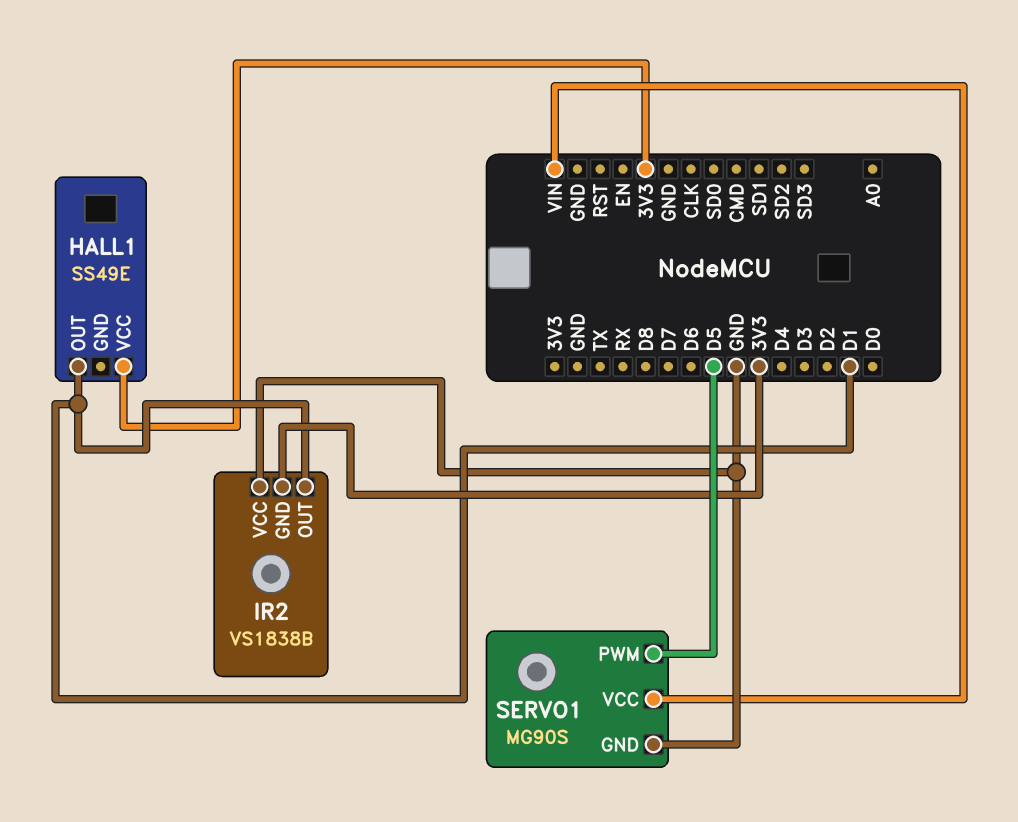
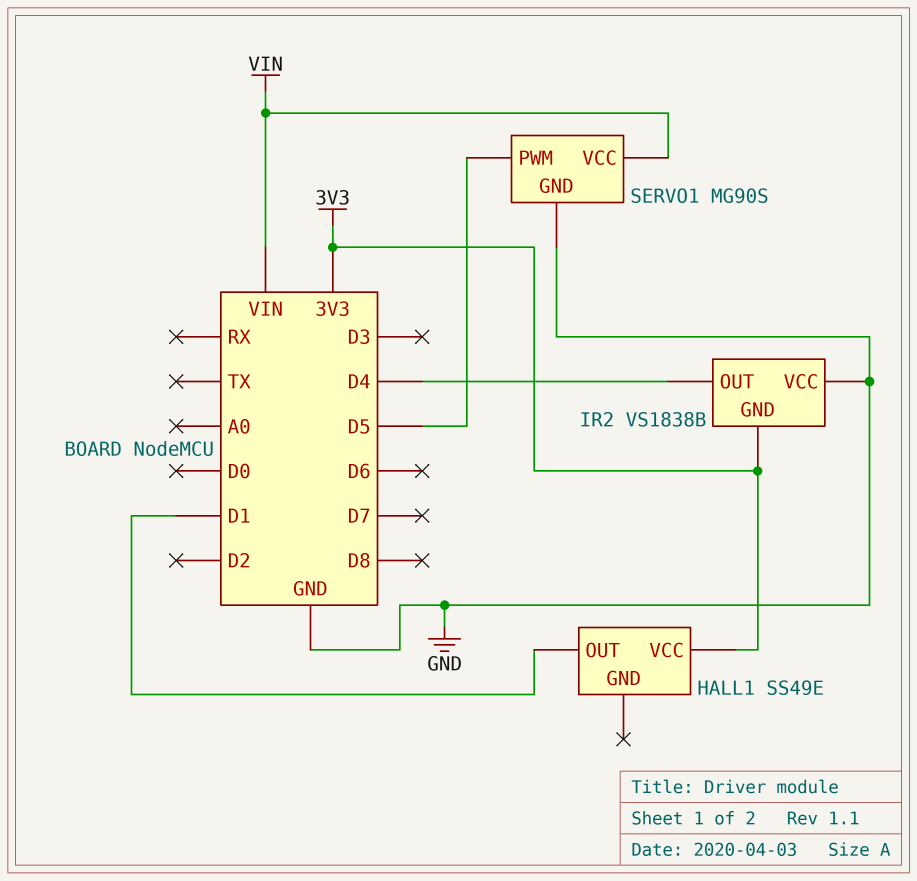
IR2 pin OUT: D1 -> D4

